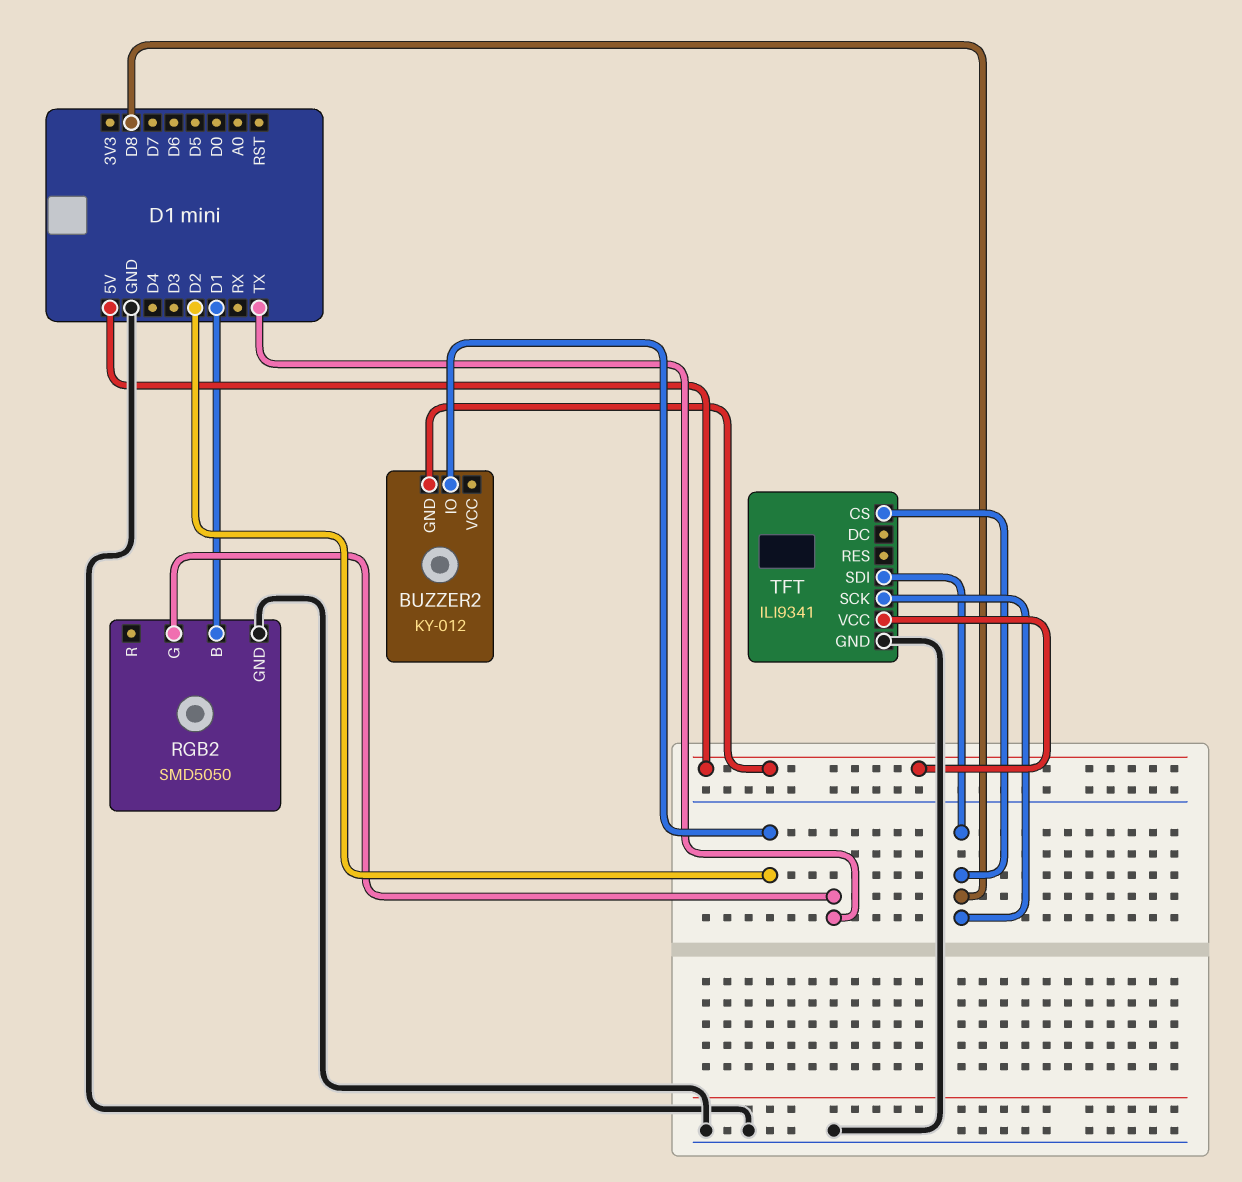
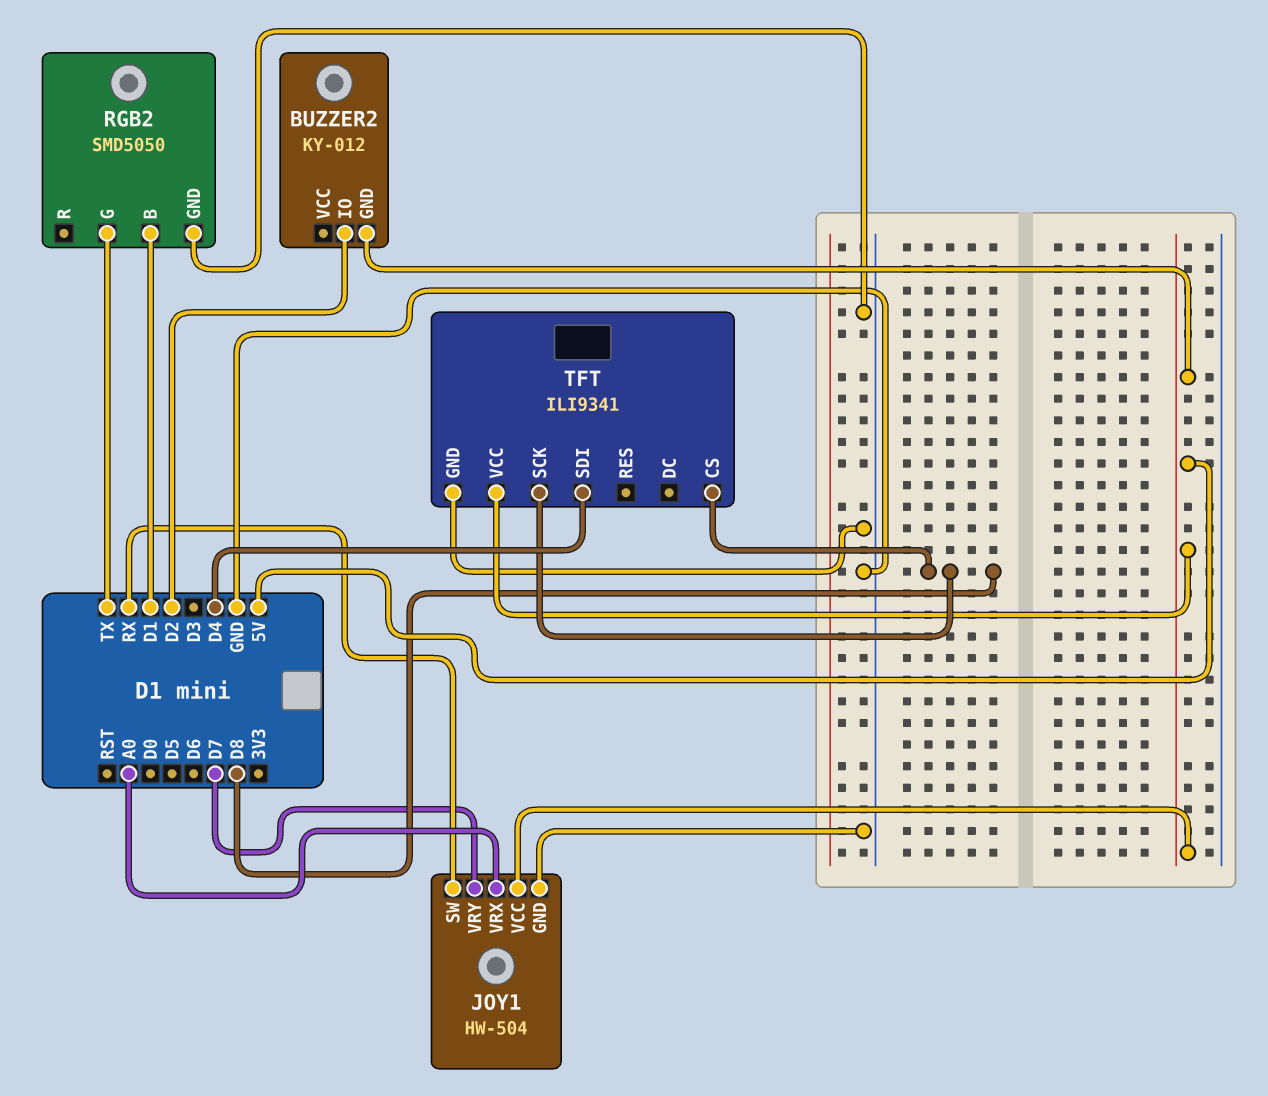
JOY1: none -> HW-504
JOY1 pin GND: none -> GND
JOY1 pin SW: none -> RX
JOY1 pin VCC: none -> 5V
JOY1 pin VRX: none -> A0
JOY1 pin VRY: none -> D7
TFT pin SDI: D8 -> D4

